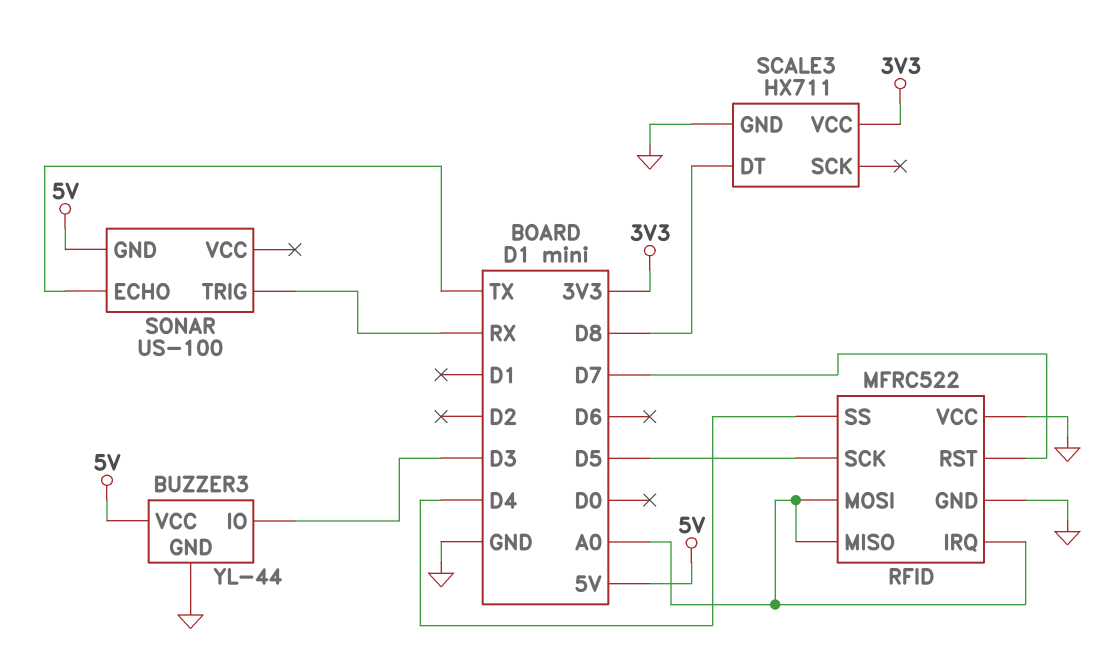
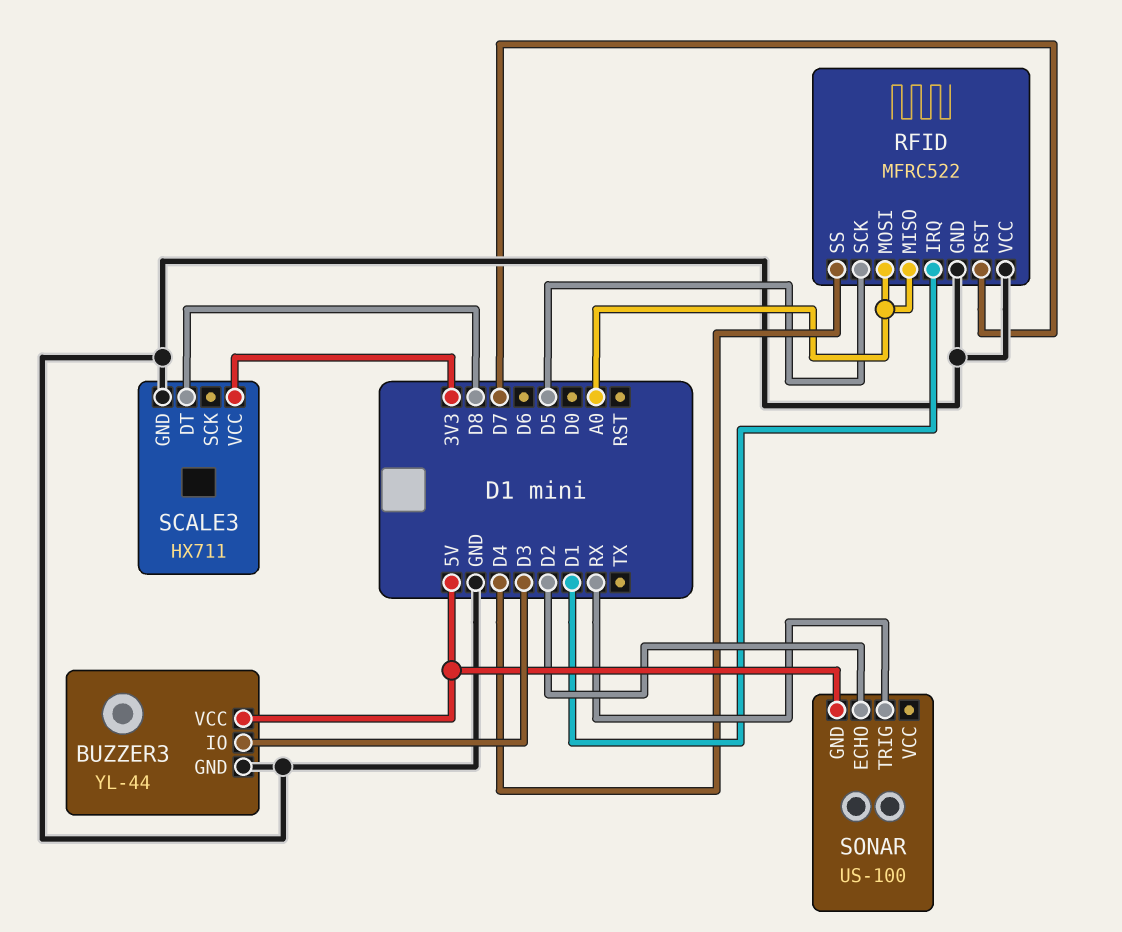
RFID pin IRQ: A0 -> D1
SONAR pin ECHO: TX -> D2

